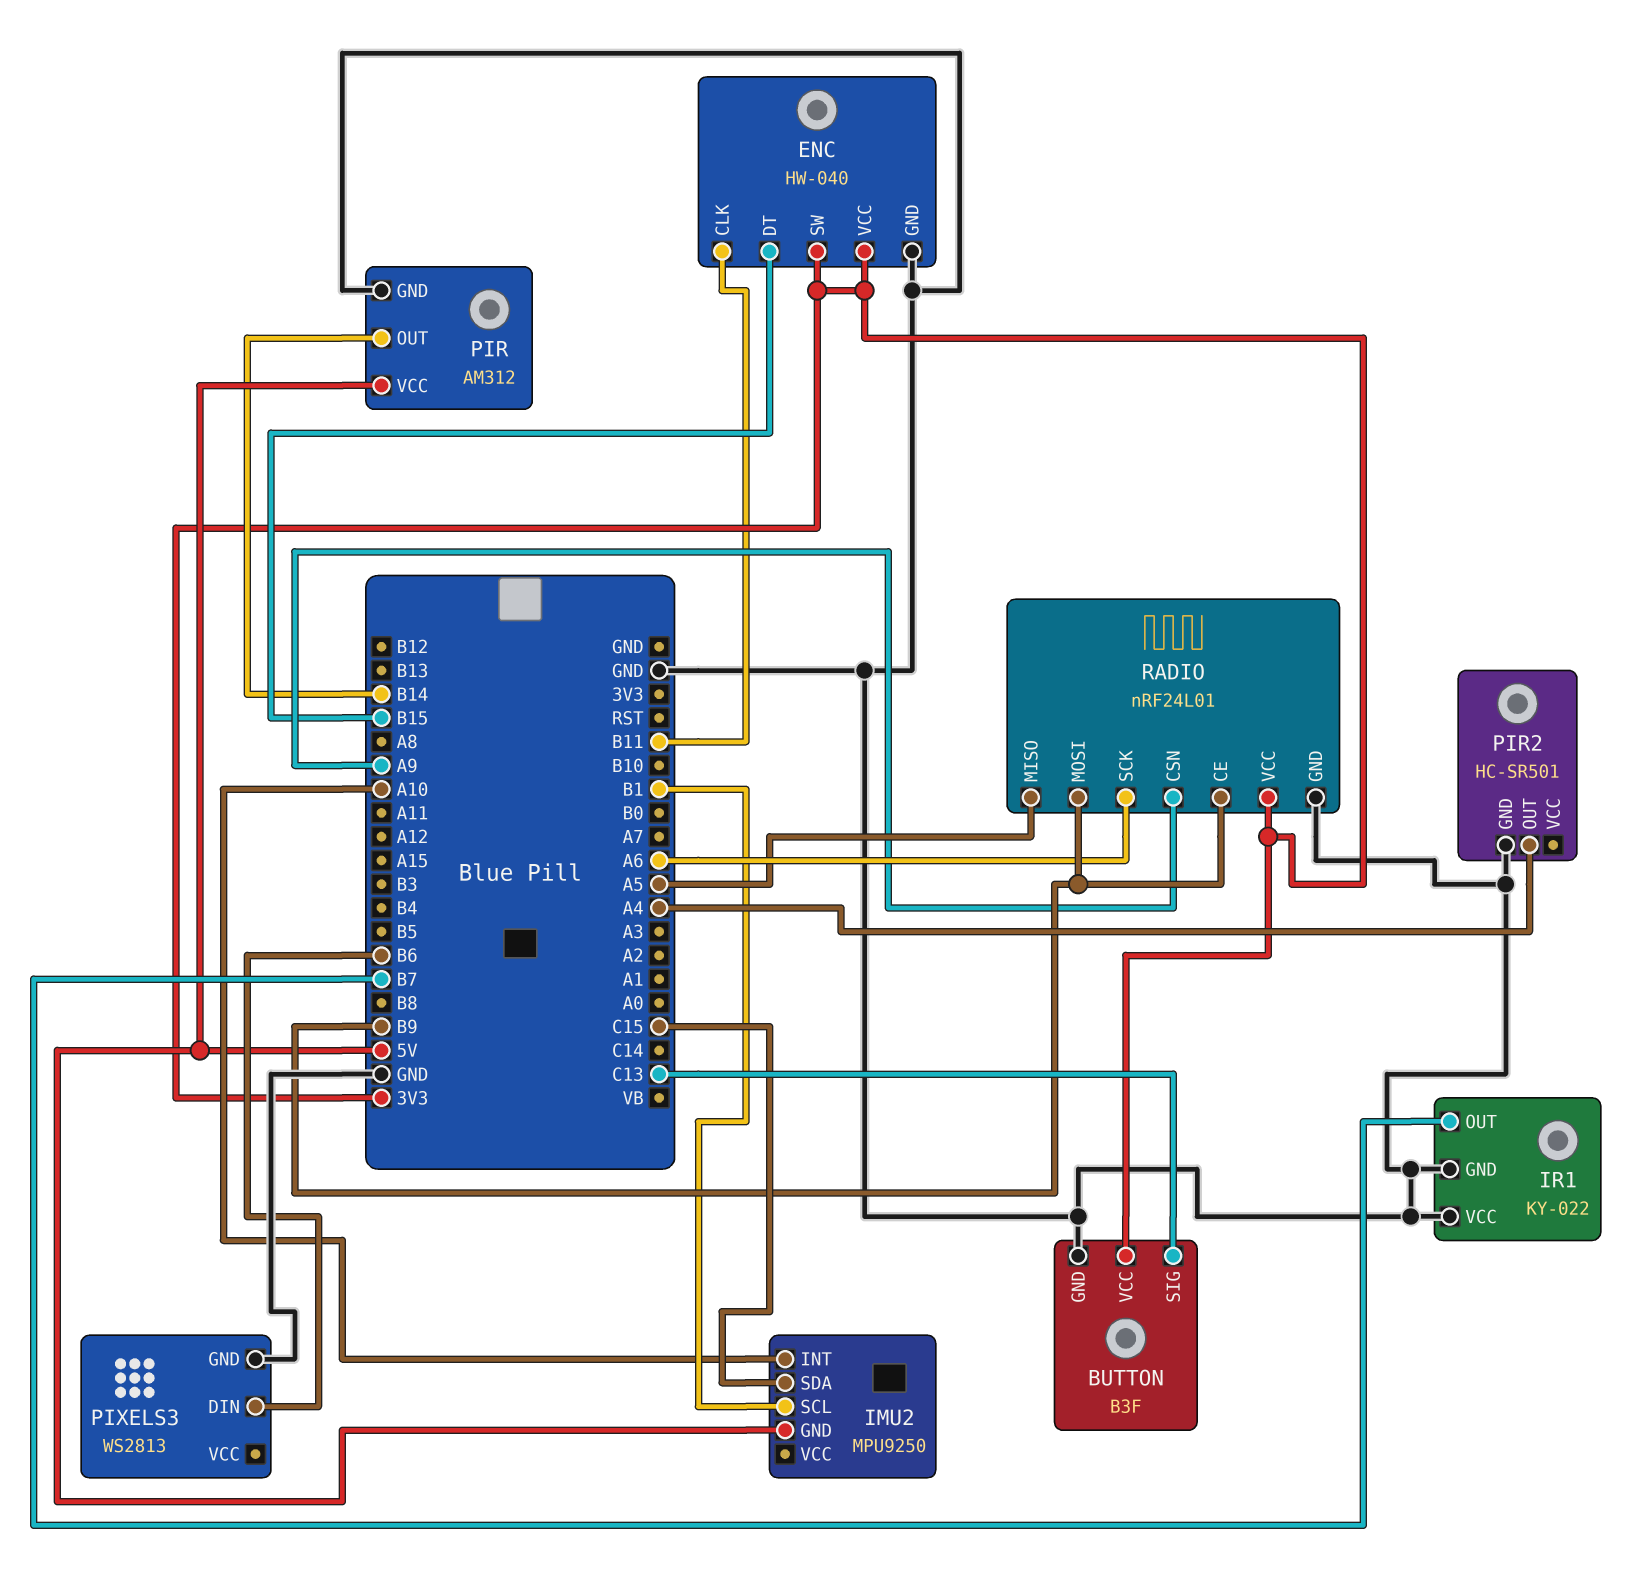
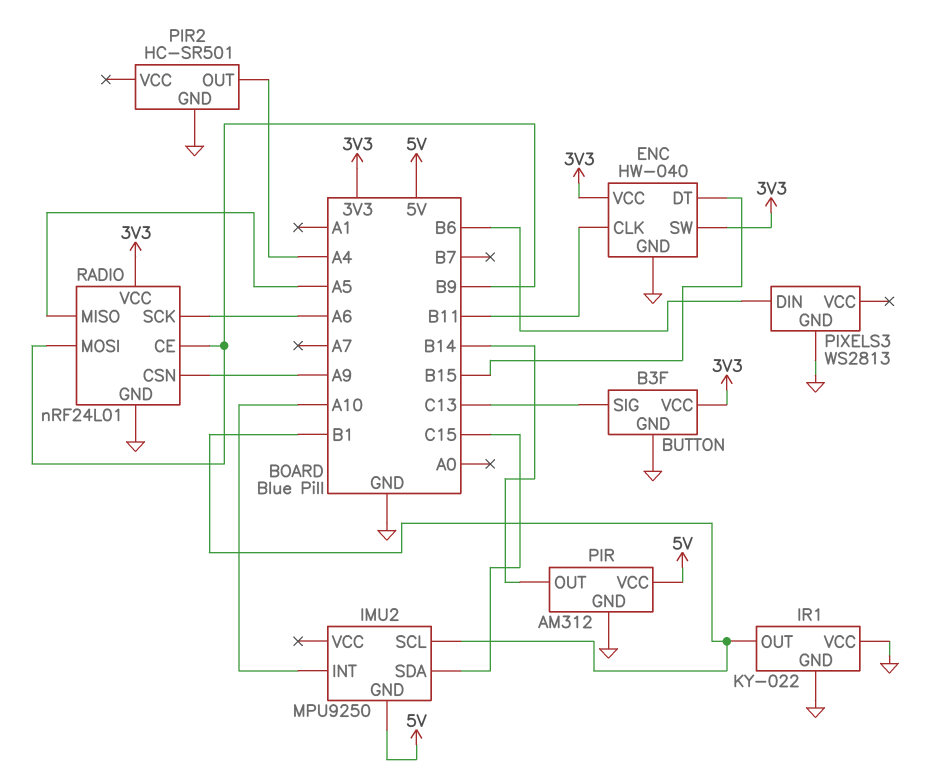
IR1 pin OUT: B7 -> B1

